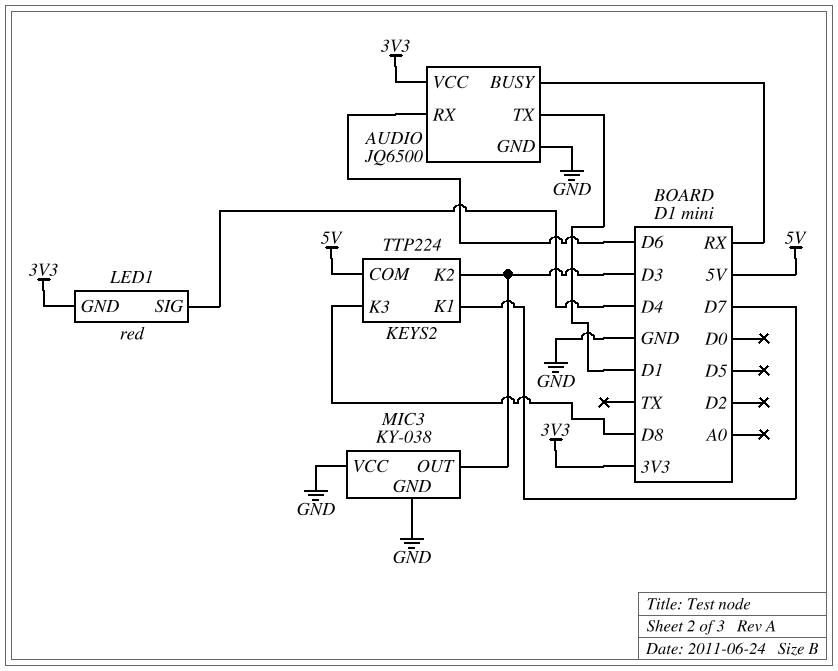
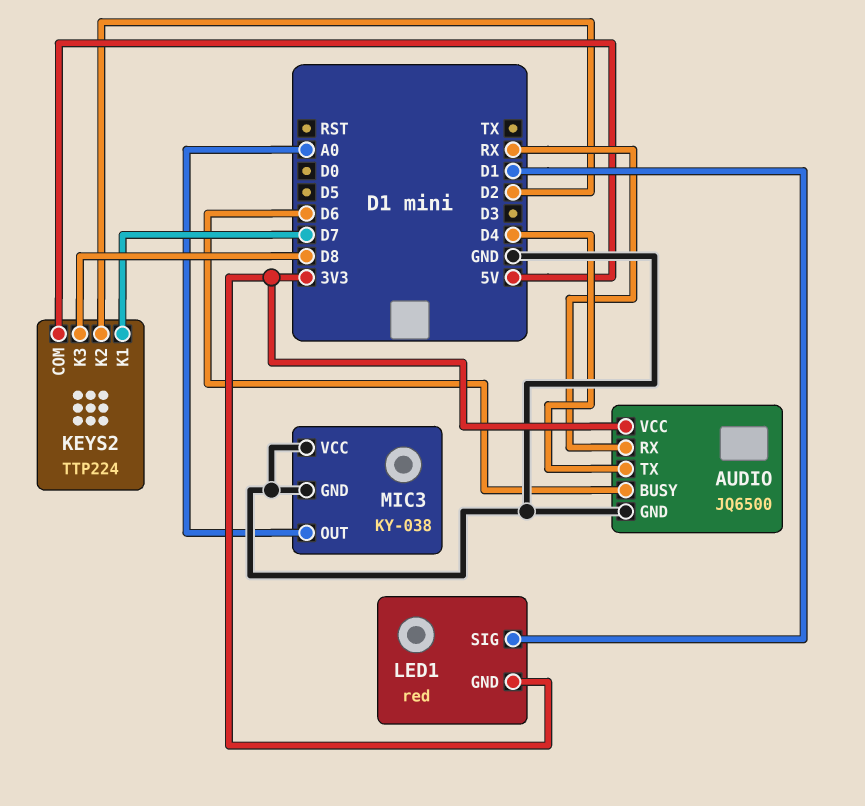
AUDIO pin BUSY: RX -> D6
AUDIO pin RX: D6 -> RX
AUDIO pin TX: D1 -> D4
KEYS2 pin K2: D3 -> D2
LED1 pin SIG: D4 -> D1
MIC3 pin OUT: D3 -> A0

